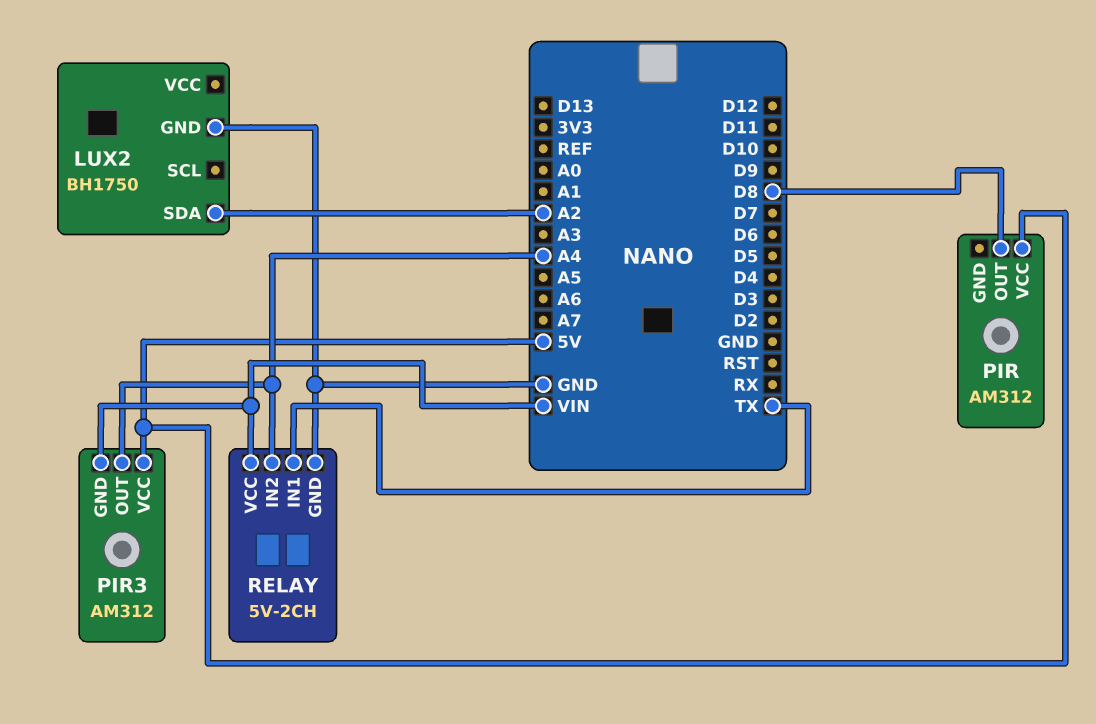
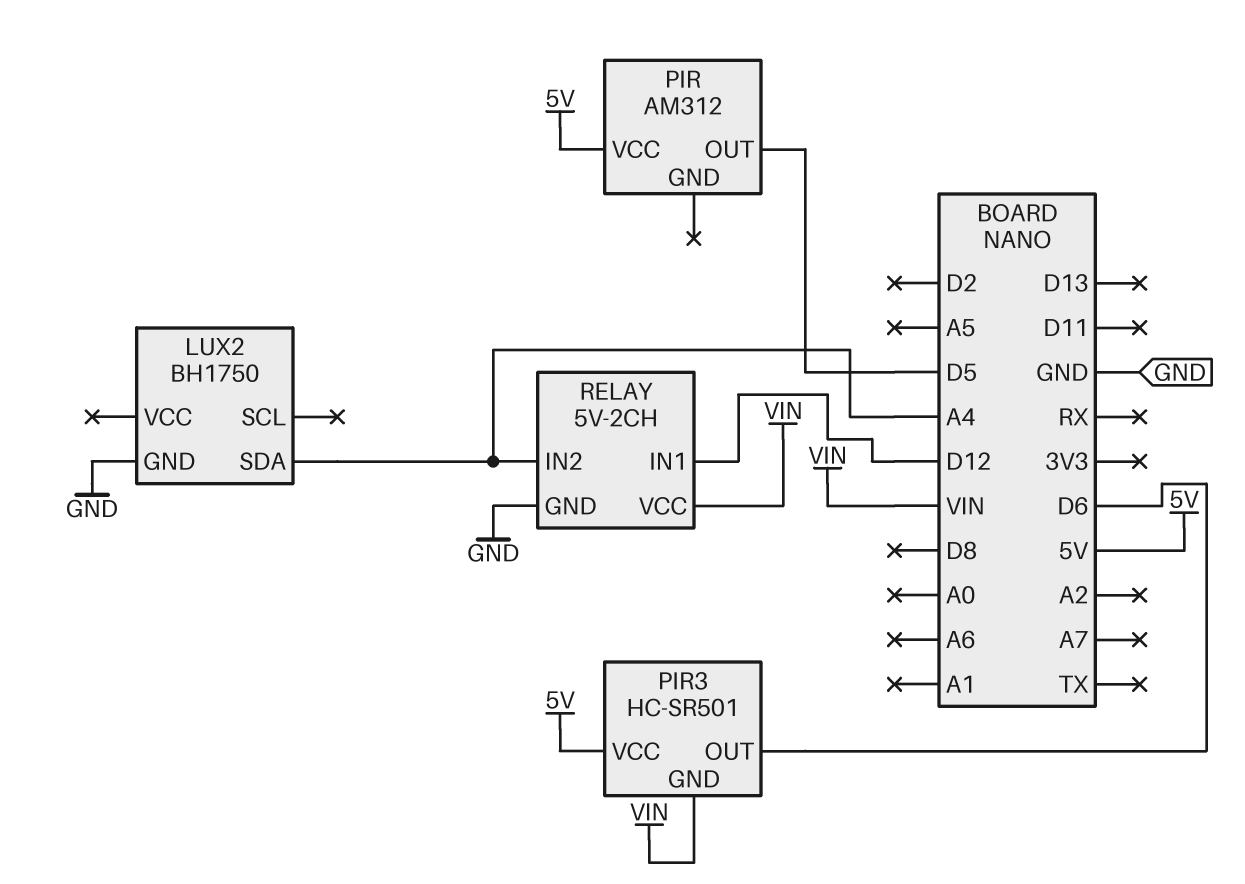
LUX2 pin SDA: A2 -> A4
PIR pin OUT: D8 -> D5
PIR3: AM312 -> HC-SR501
PIR3 pin OUT: A4 -> D6
RELAY pin IN1: TX -> D12

